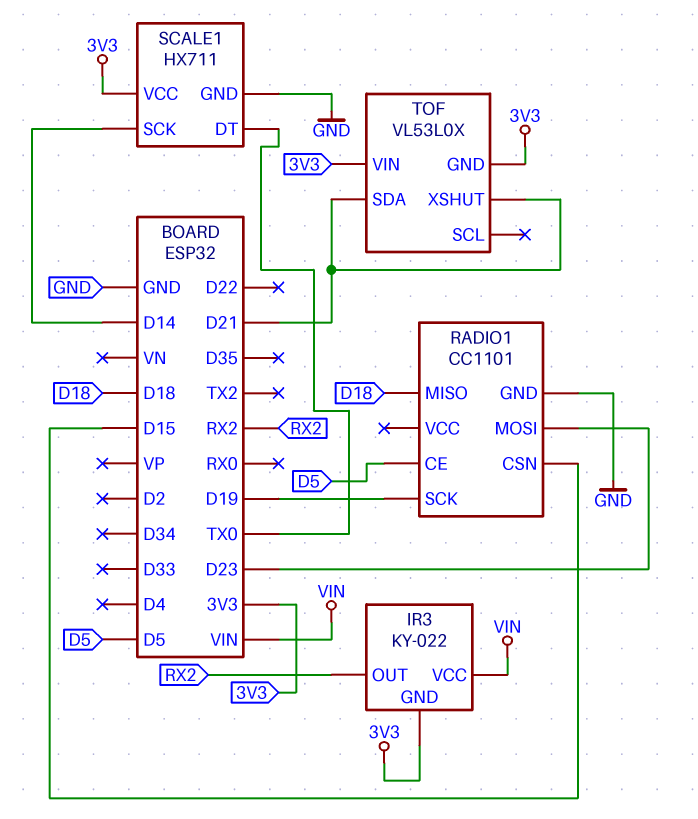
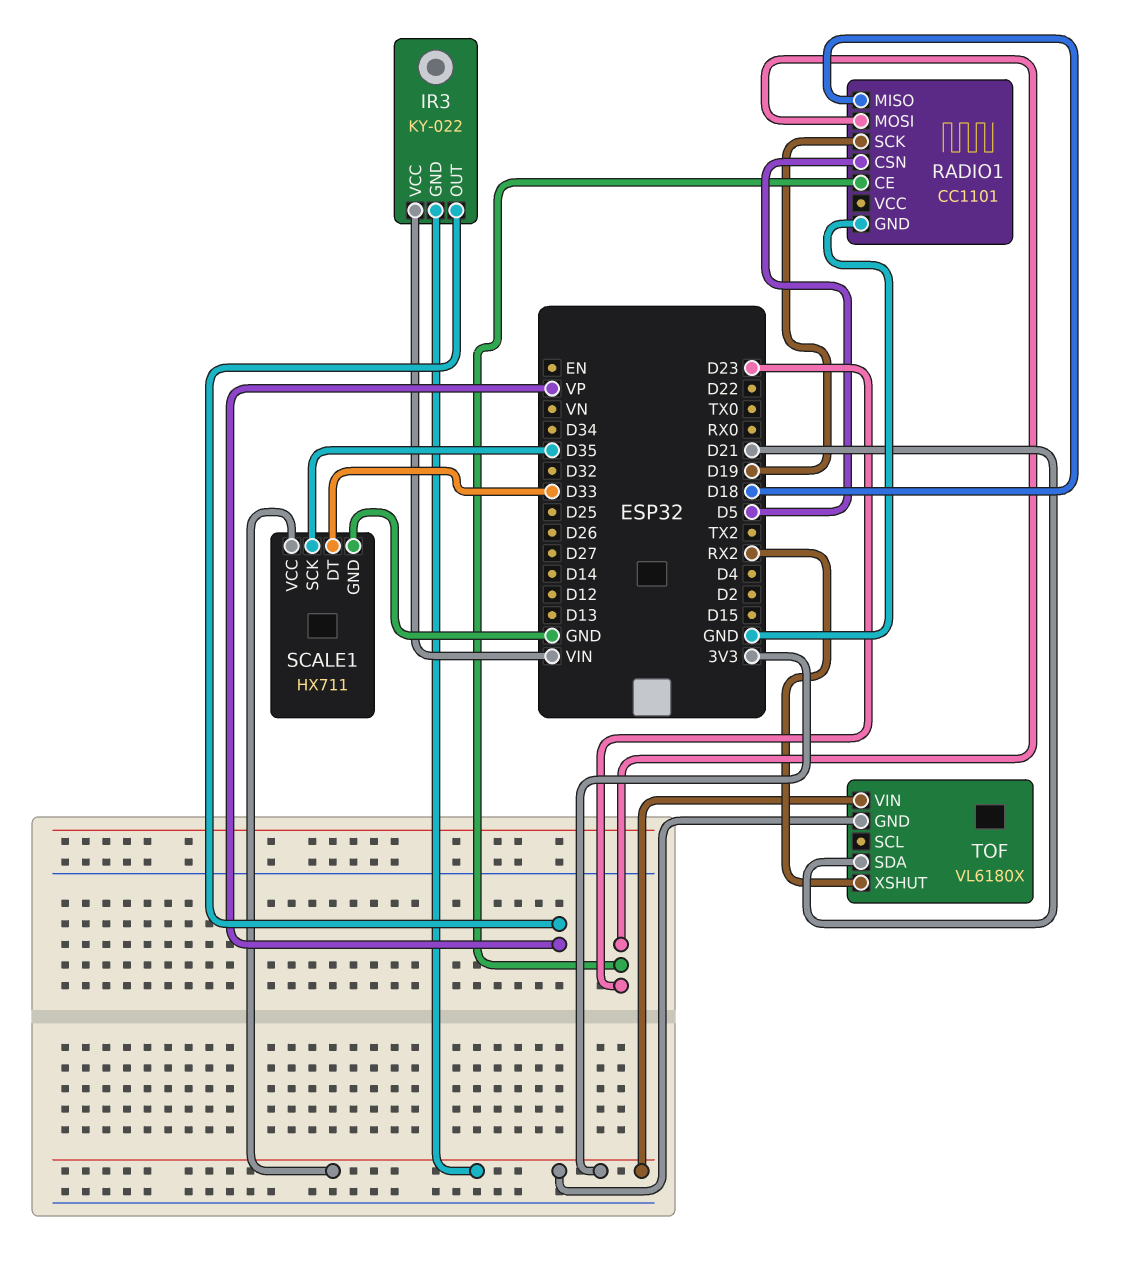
IR3 pin OUT: RX2 -> VP
RADIO1 pin CE: D5 -> D23
RADIO1 pin CSN: D15 -> D5
SCALE1 pin DT: TX0 -> D33
SCALE1 pin SCK: D14 -> D35
TOF: VL53L0X -> VL6180X
TOF pin XSHUT: D21 -> RX2

